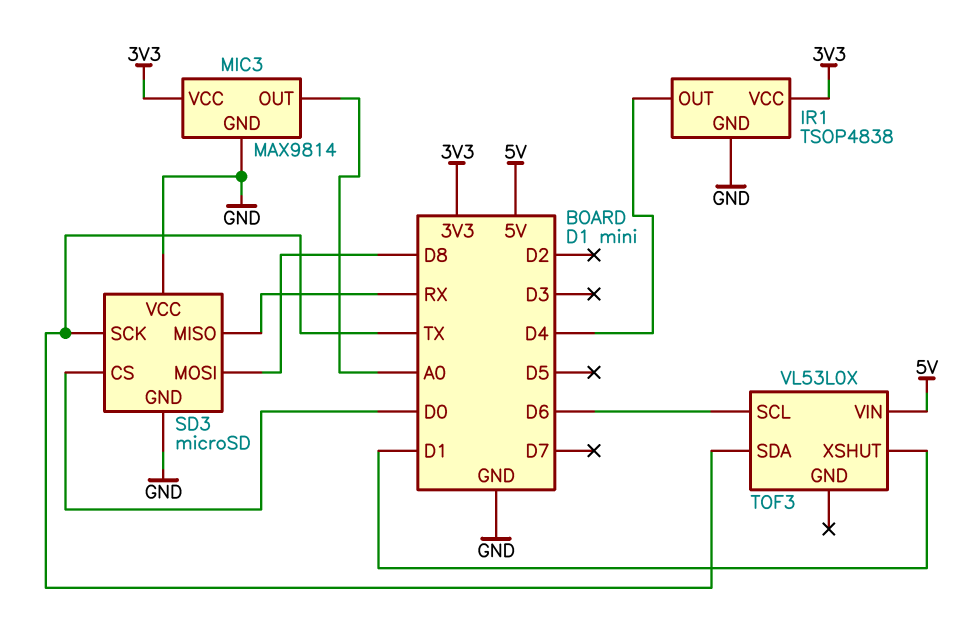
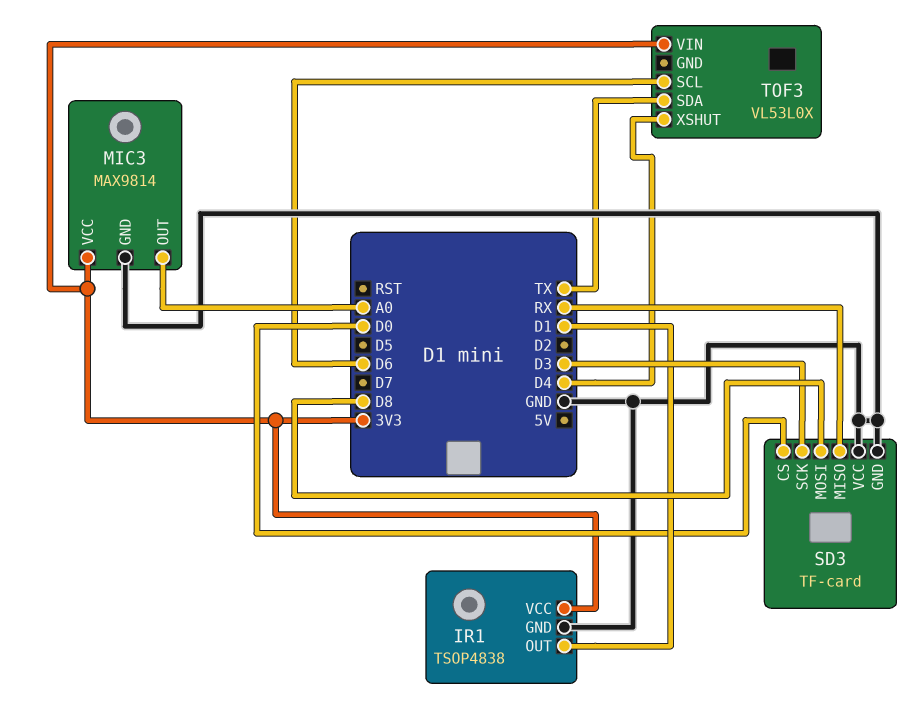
IR1 pin OUT: D4 -> D1
SD3: microSD -> TF-card
SD3 pin SCK: TX -> D3
TOF3 pin VIN: 5V -> 3V3
TOF3 pin XSHUT: D1 -> D4

